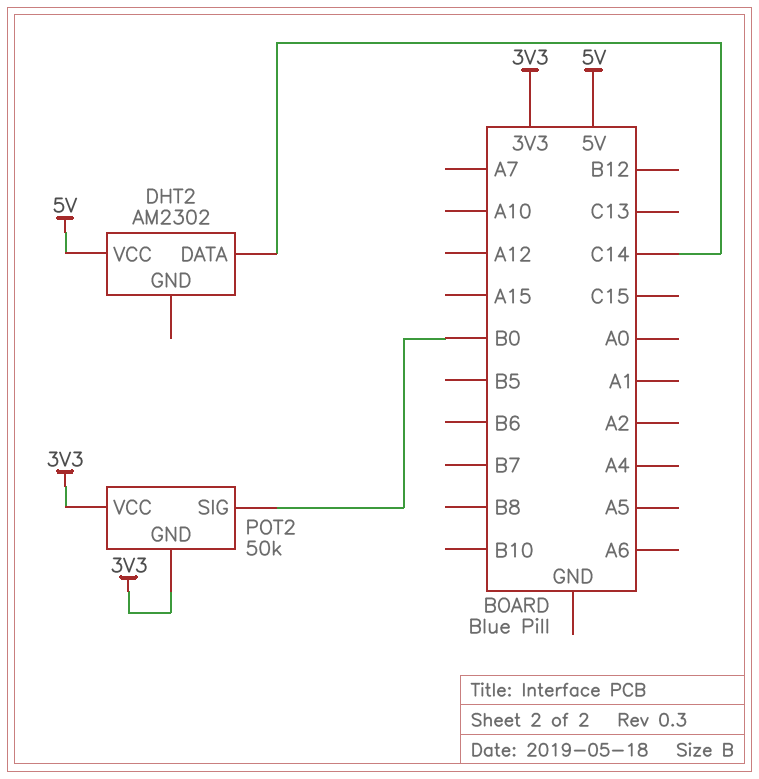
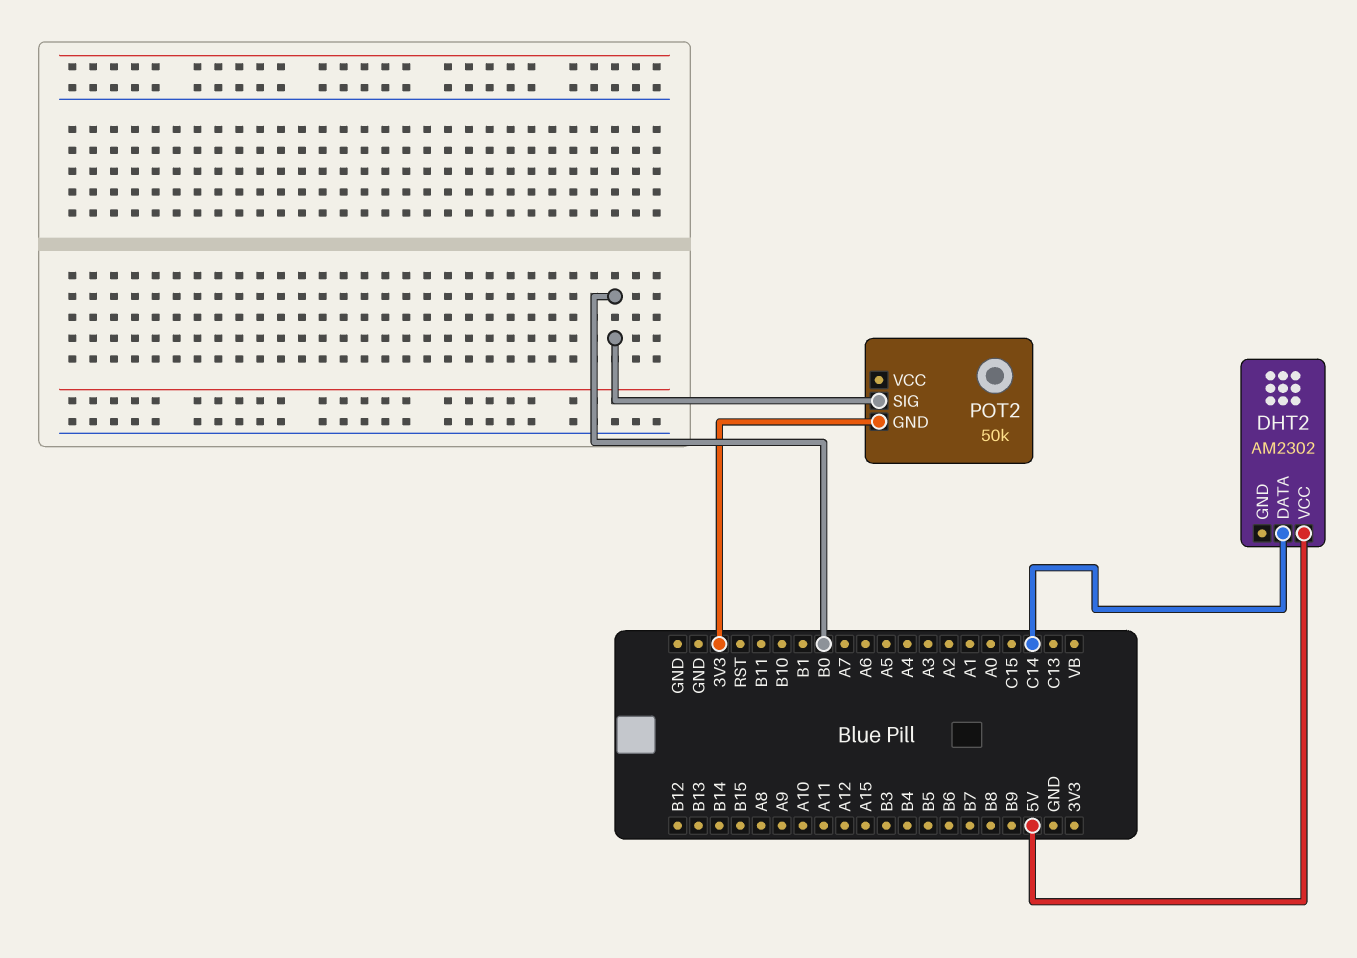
POT2 pin VCC: 3V3 -> none

